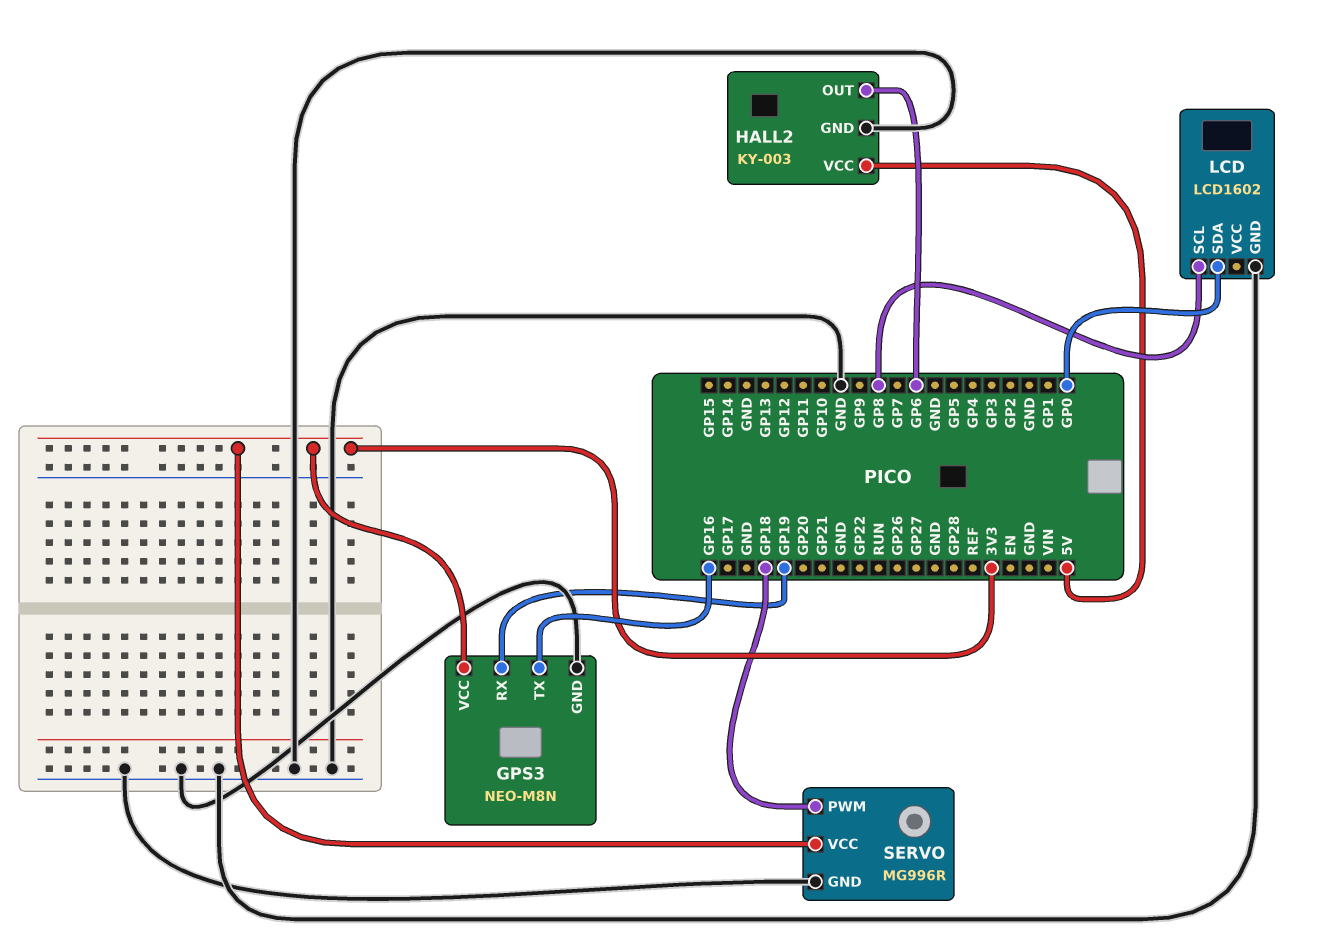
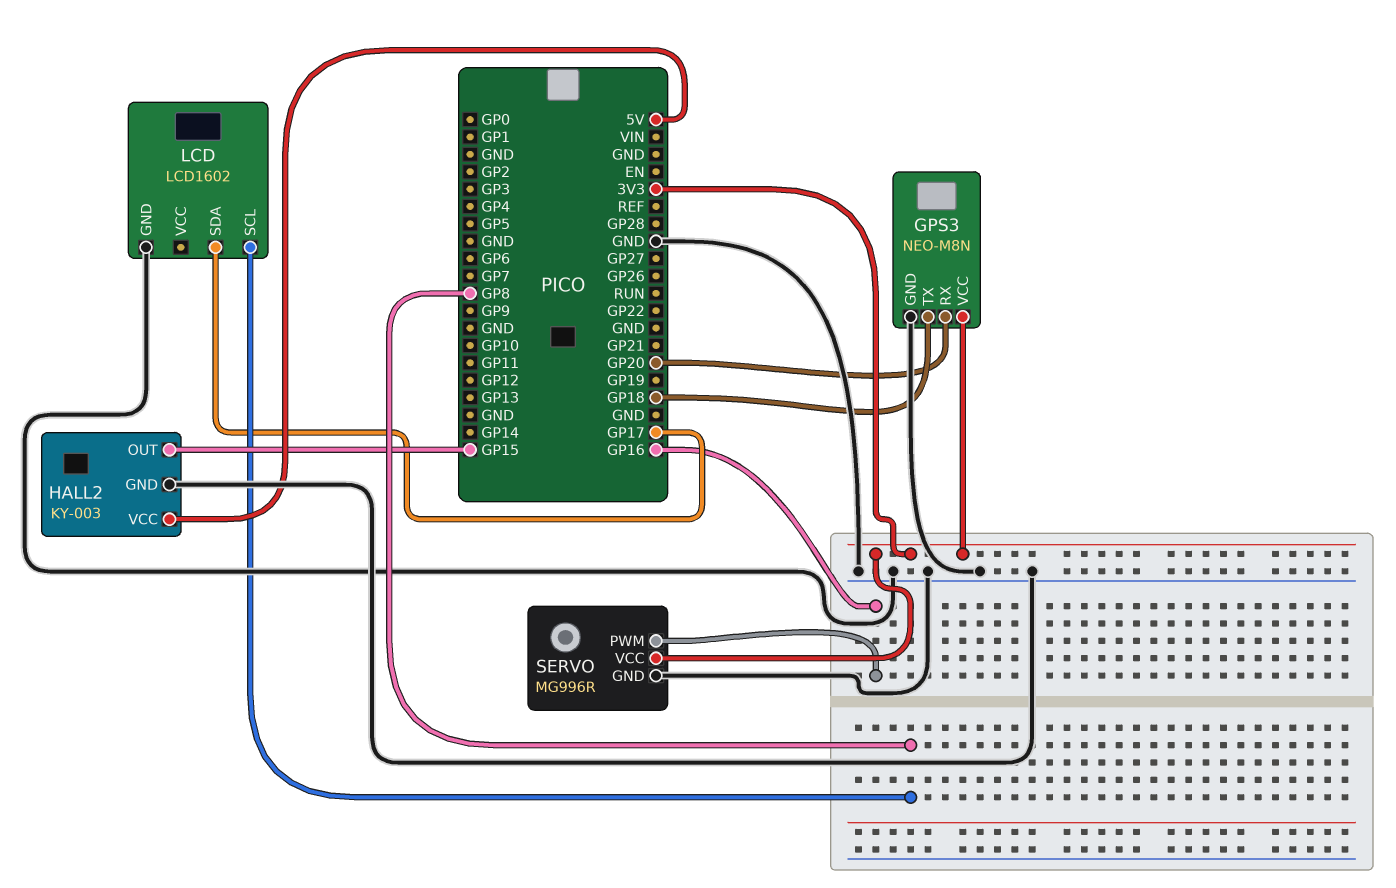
GPS3 pin RX: GP19 -> GP20
GPS3 pin TX: GP16 -> GP18
HALL2 pin OUT: GP6 -> GP15
LCD pin SDA: GP0 -> GP17
SERVO pin PWM: GP18 -> GP16

